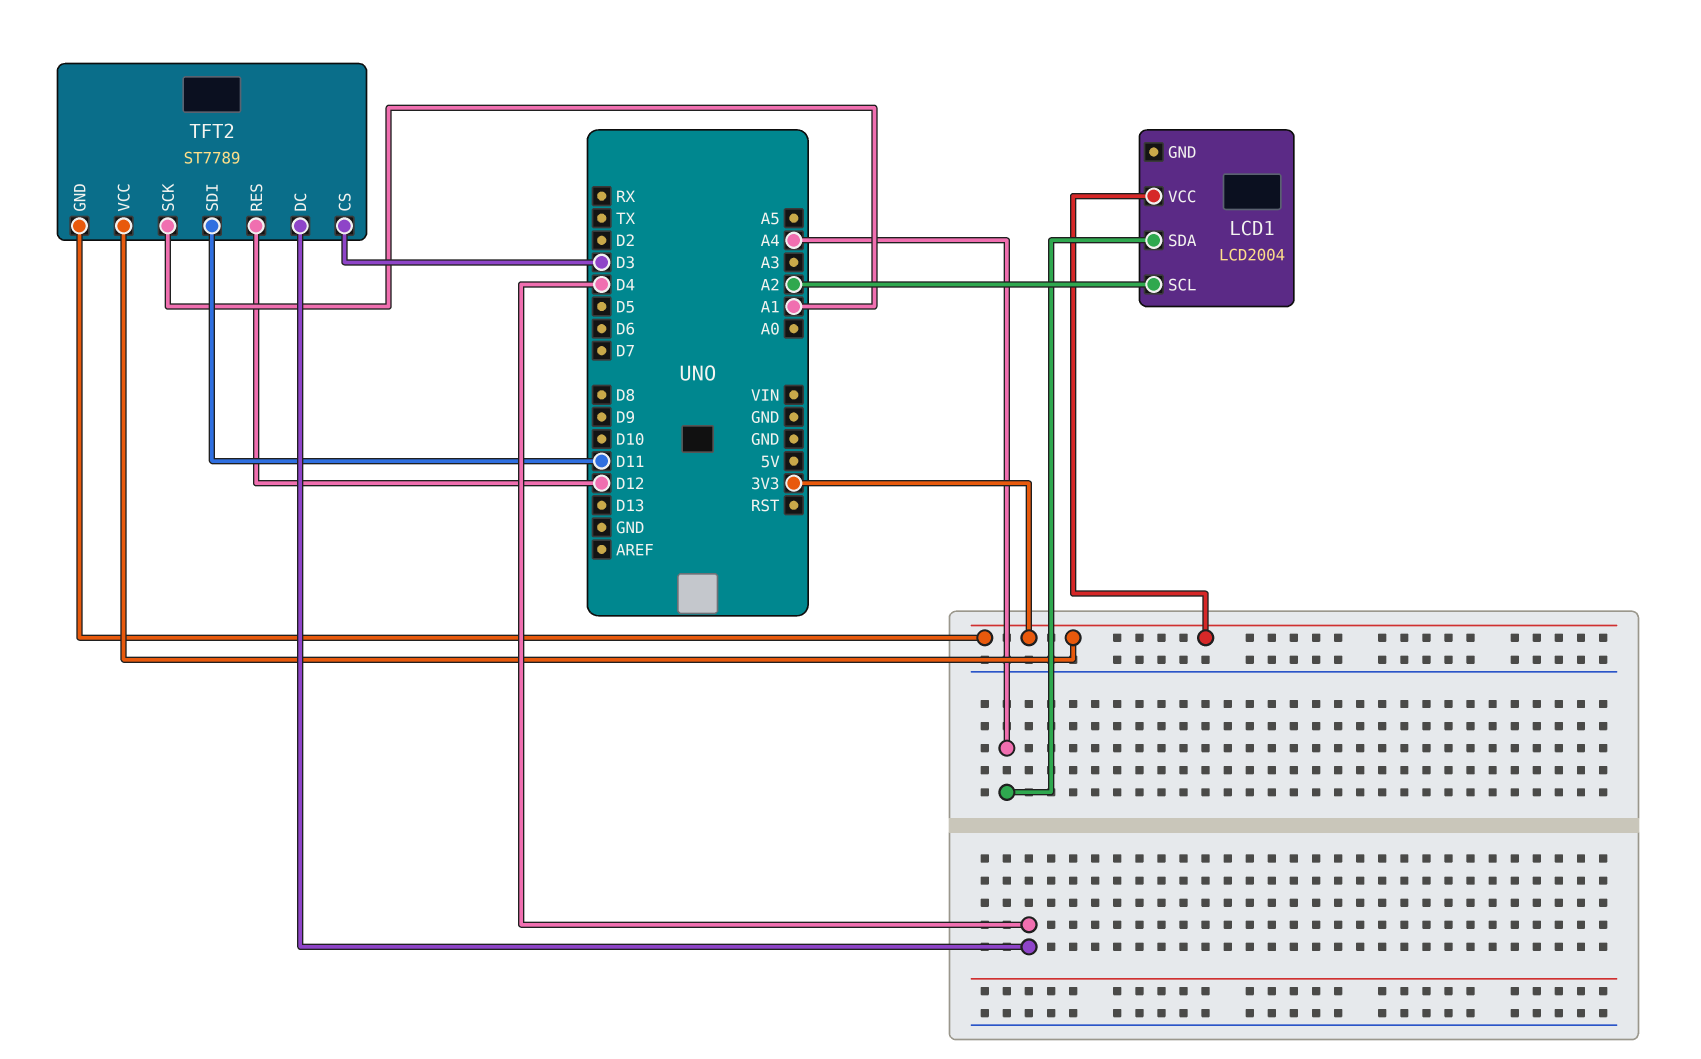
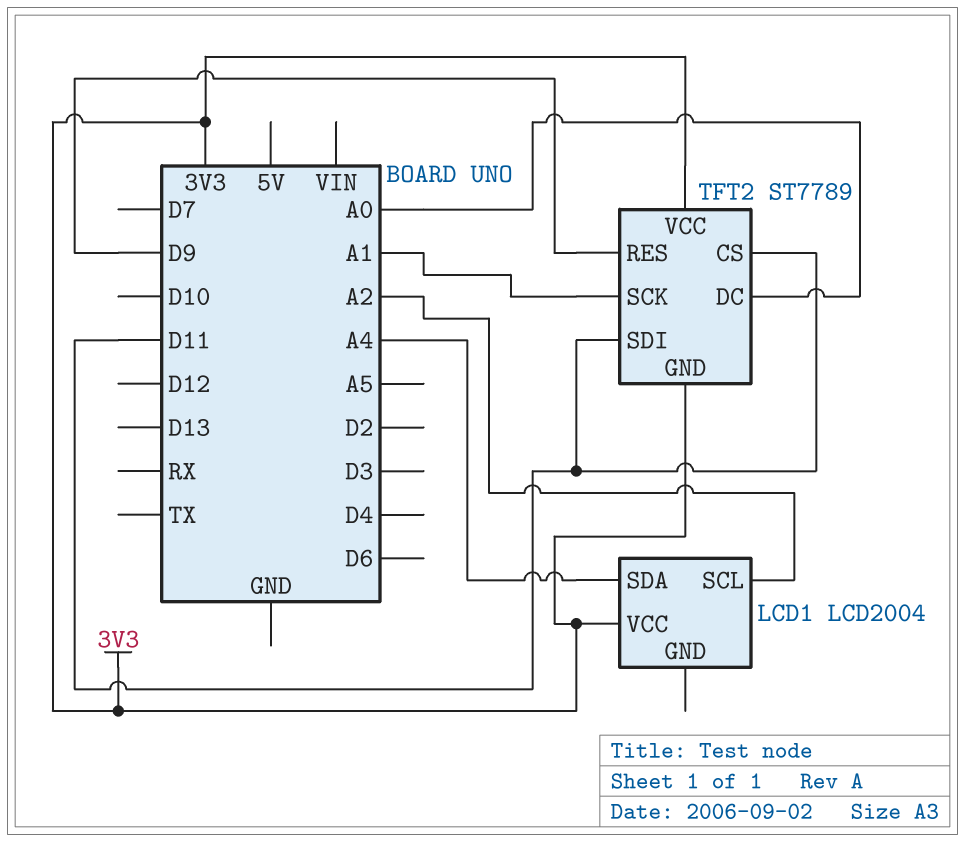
TFT2 pin CS: D3 -> D11
TFT2 pin DC: D4 -> A0
TFT2 pin RES: D12 -> D9

